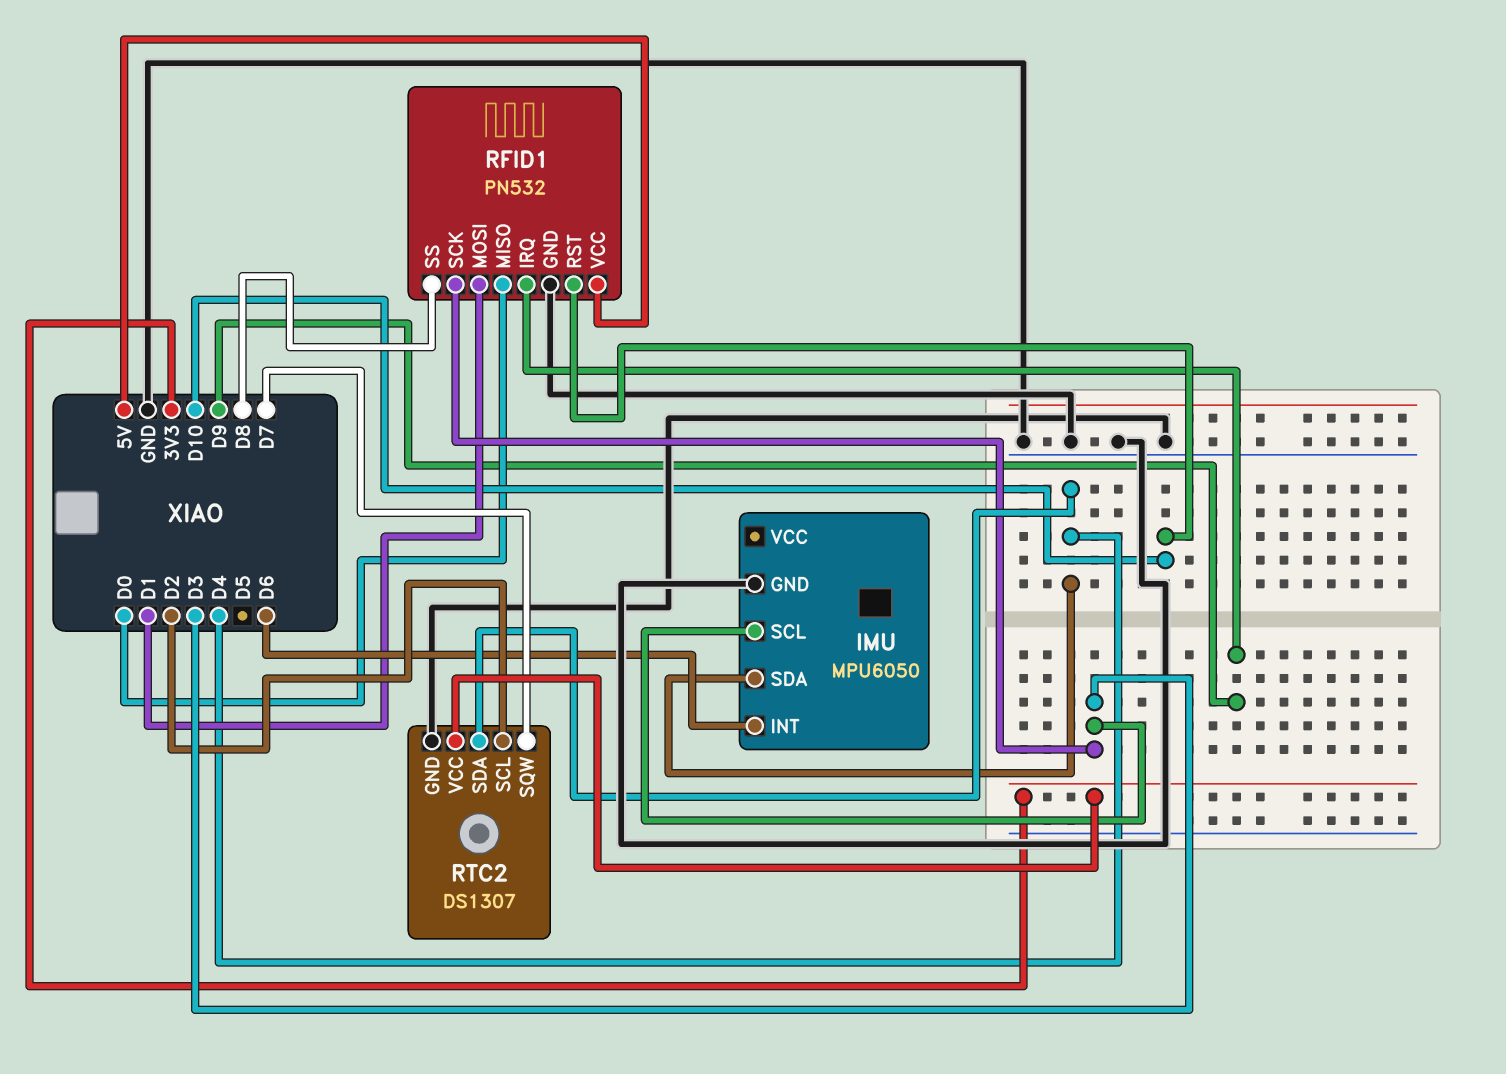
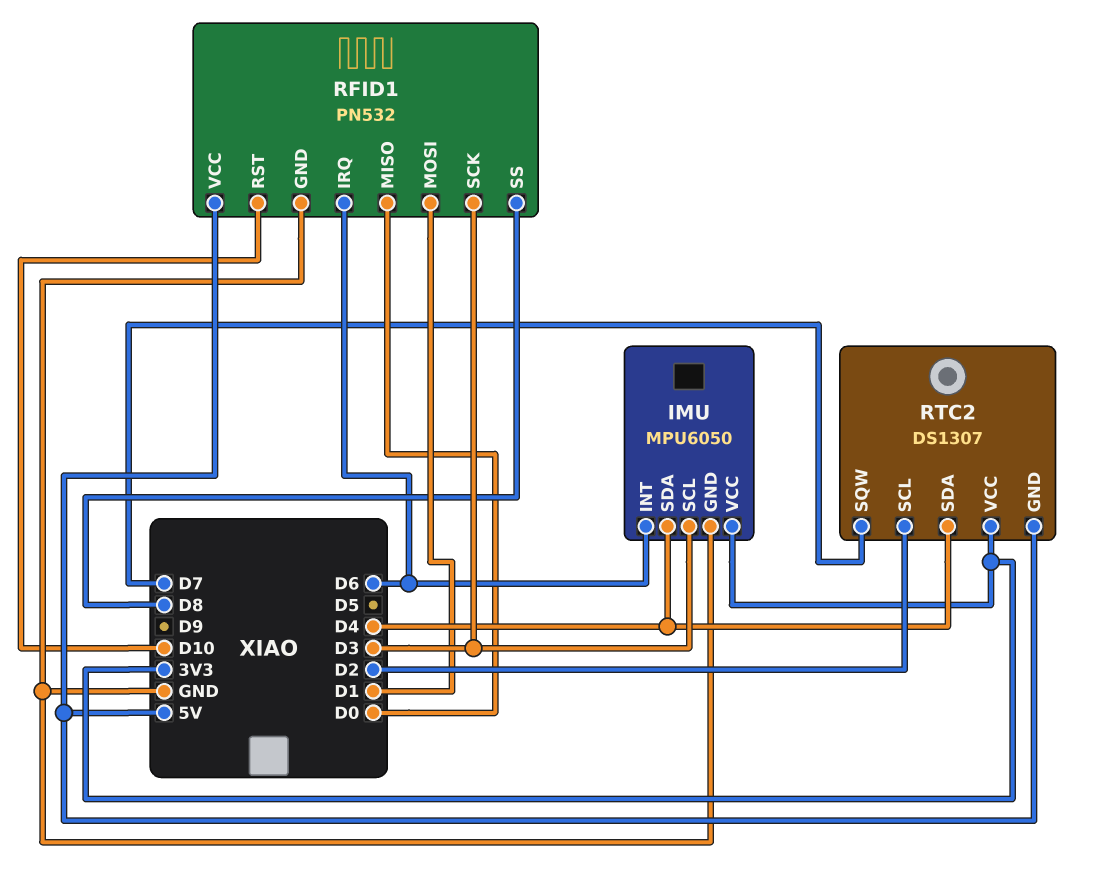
IMU pin VCC: none -> 3V3
RFID1 pin IRQ: D9 -> D6
RTC2 pin GND: GND -> 5V

